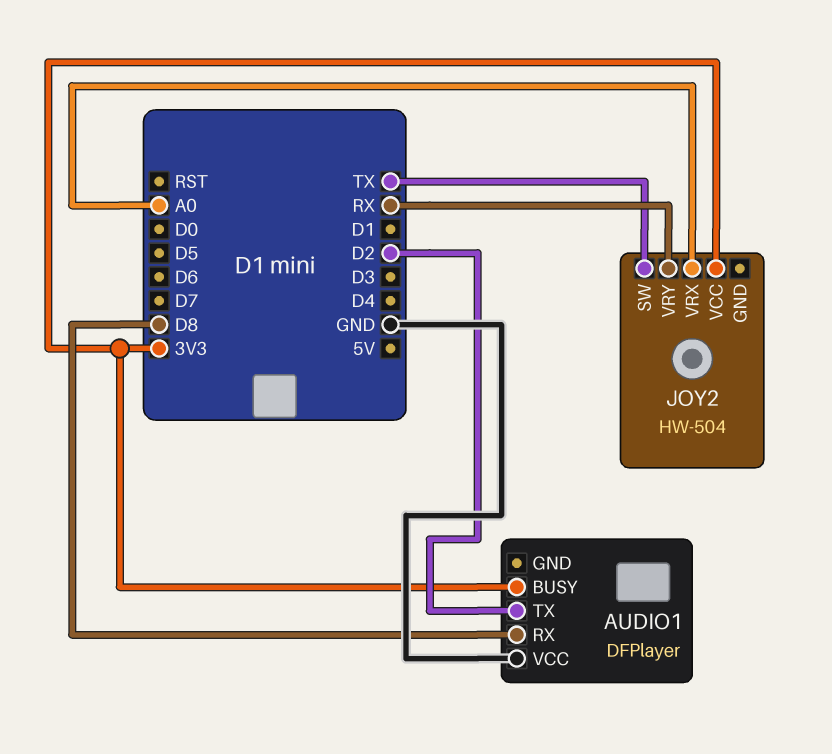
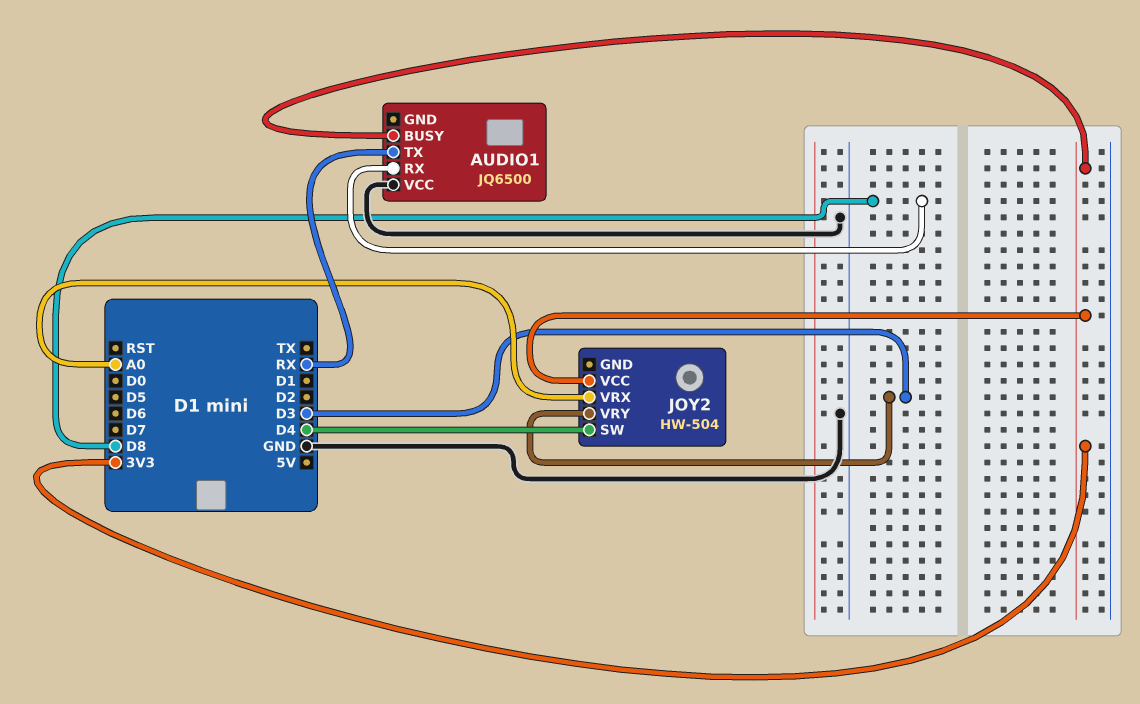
AUDIO1: DFPlayer -> JQ6500
AUDIO1 pin TX: D2 -> RX
JOY2 pin SW: TX -> D4
JOY2 pin VRY: RX -> D3

